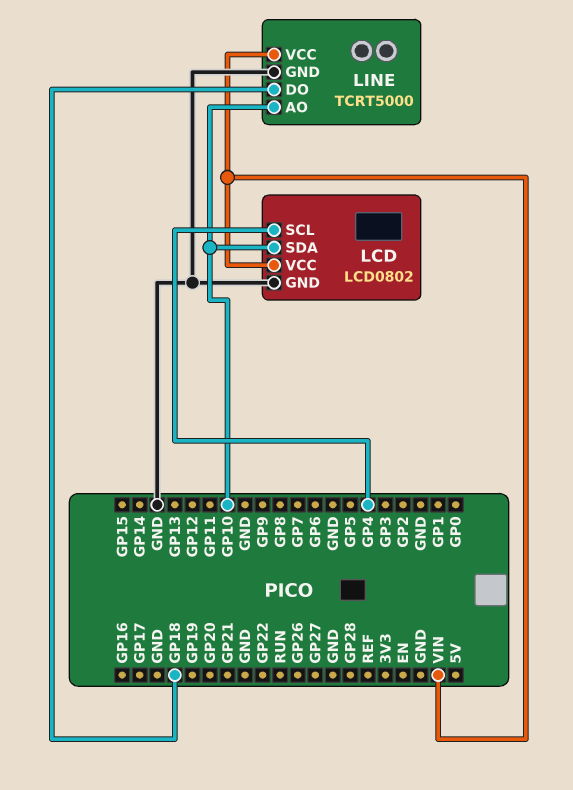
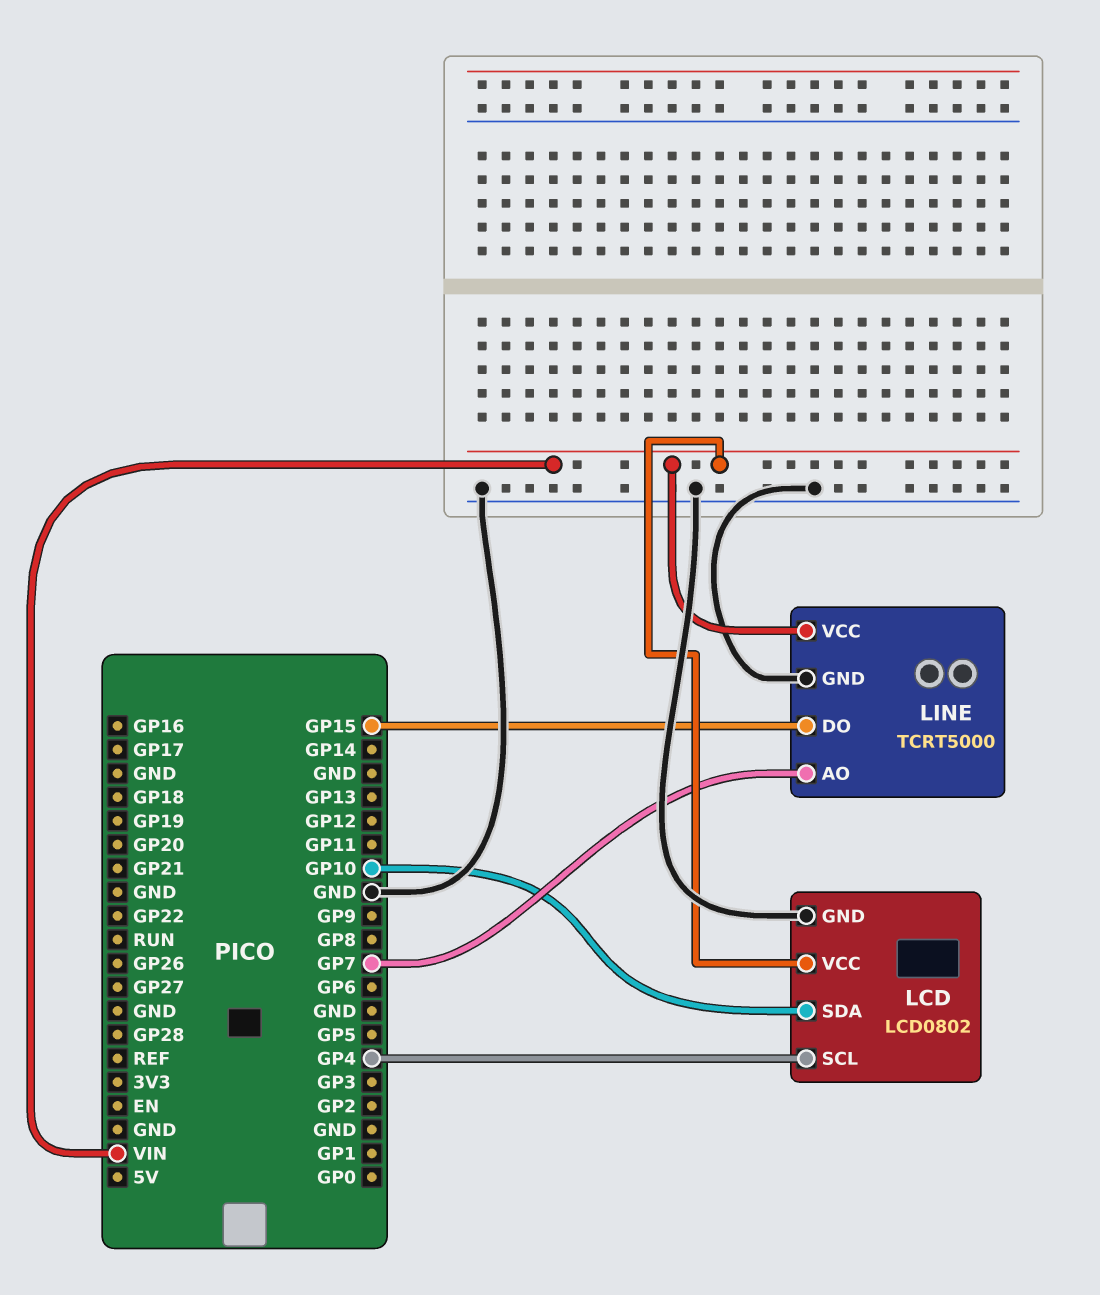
LINE pin AO: GP10 -> GP7
LINE pin DO: GP18 -> GP15

